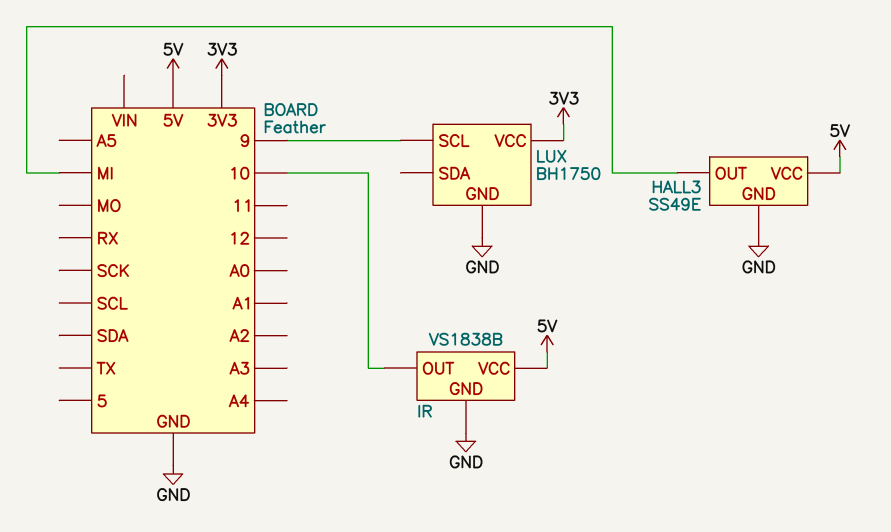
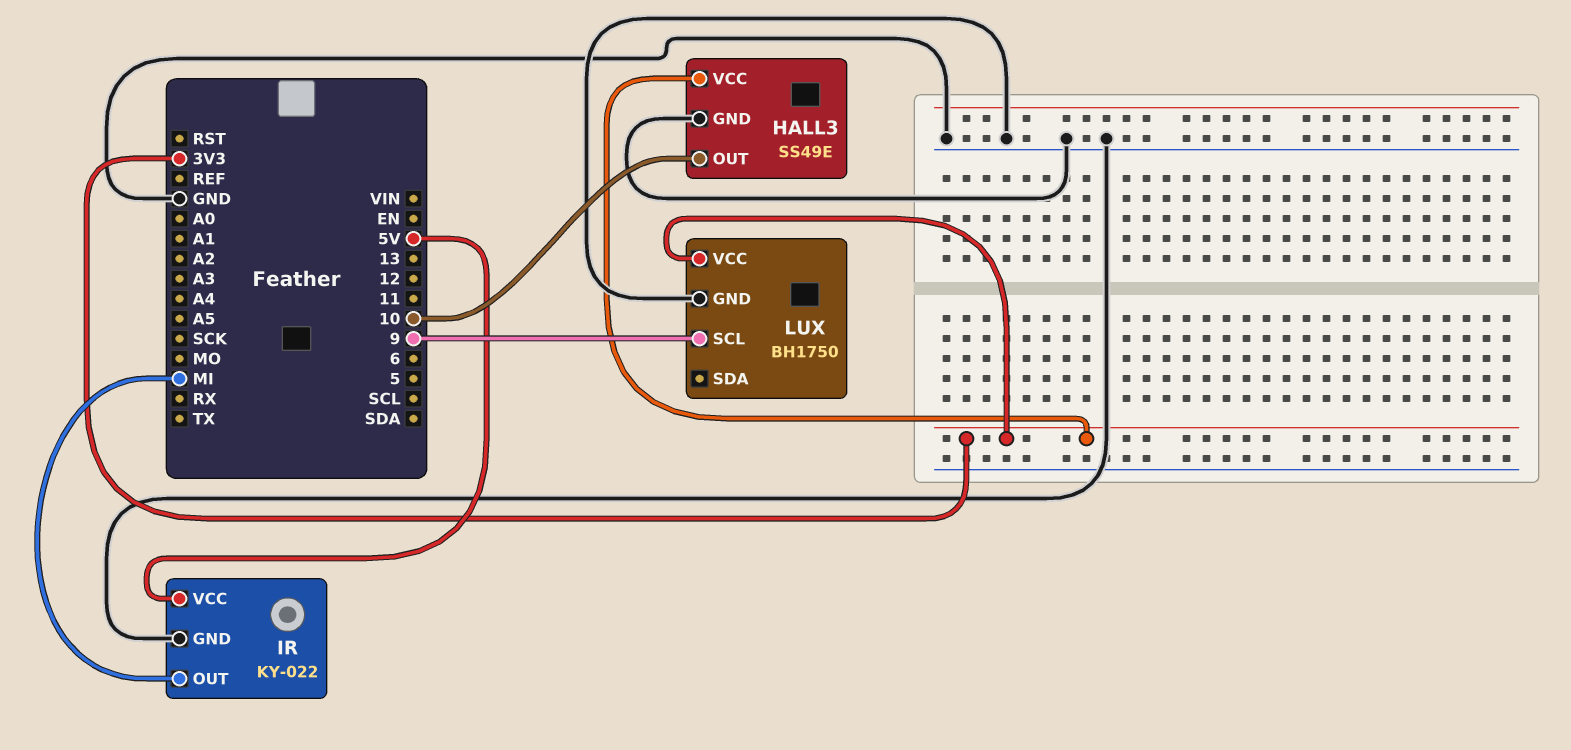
HALL3 pin OUT: MI -> 10
HALL3 pin VCC: 5V -> 3V3
IR: VS1838B -> KY-022
IR pin OUT: 10 -> MI

